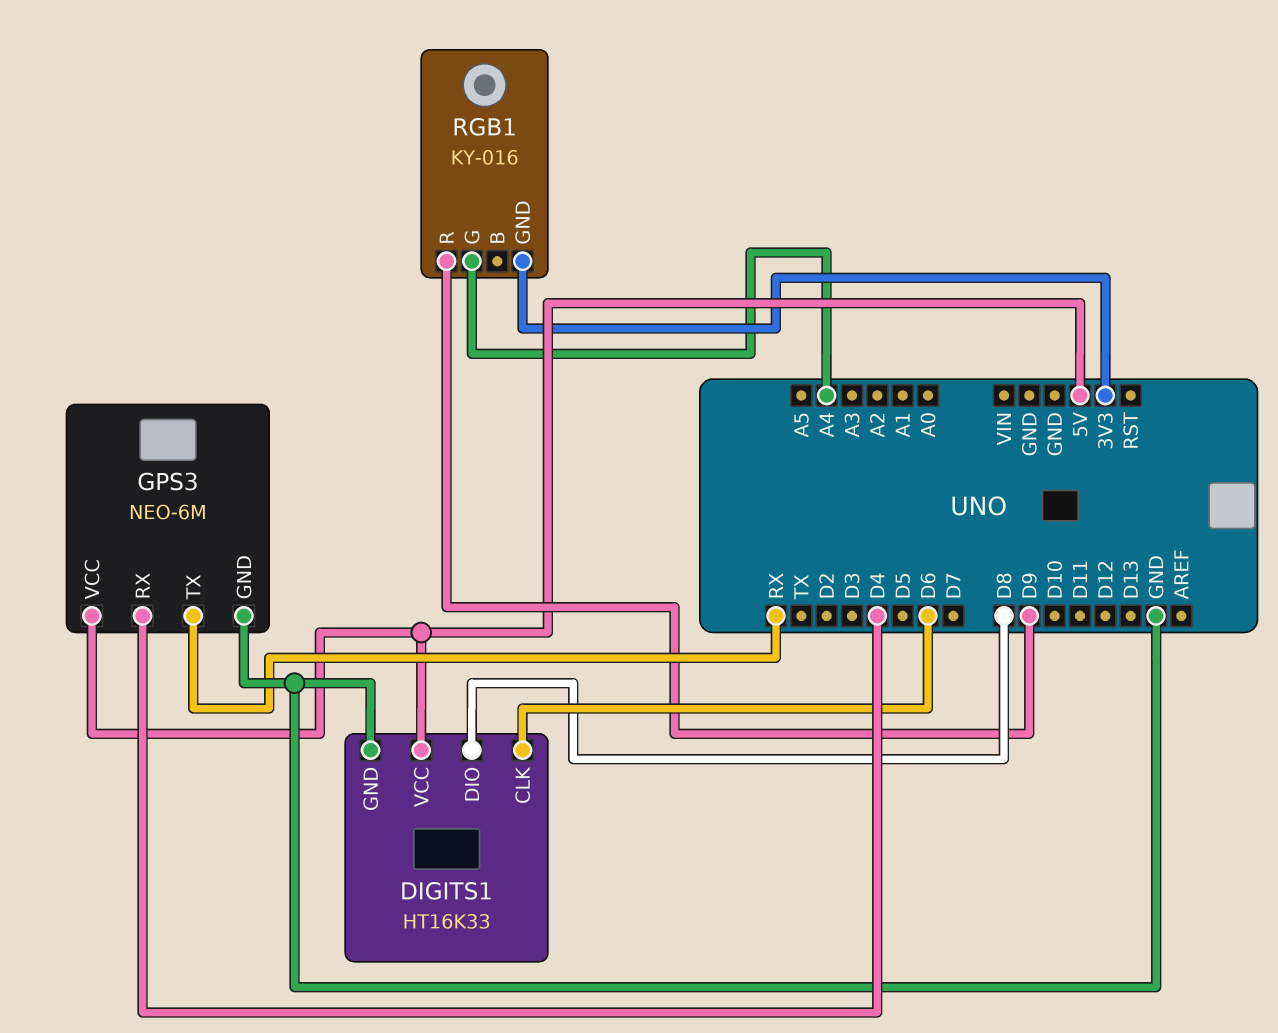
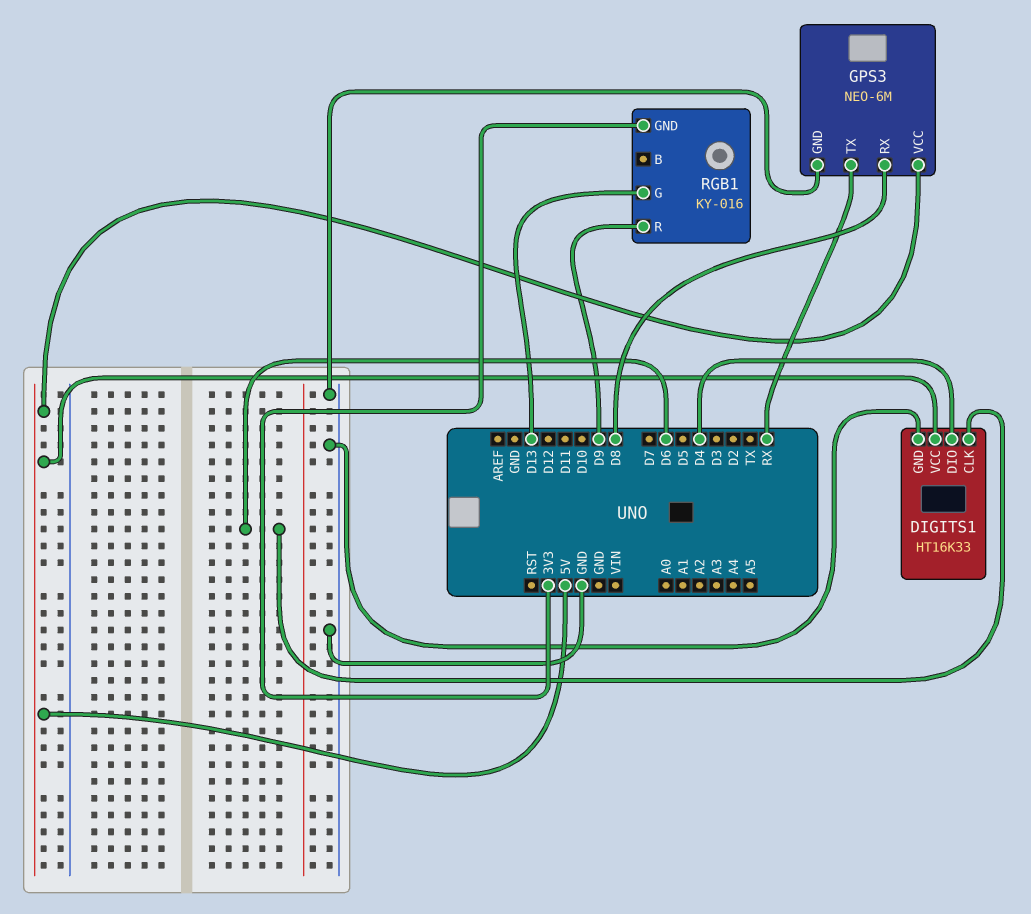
DIGITS1 pin DIO: D8 -> D4
GPS3 pin RX: D4 -> D8
RGB1 pin G: A4 -> D13

